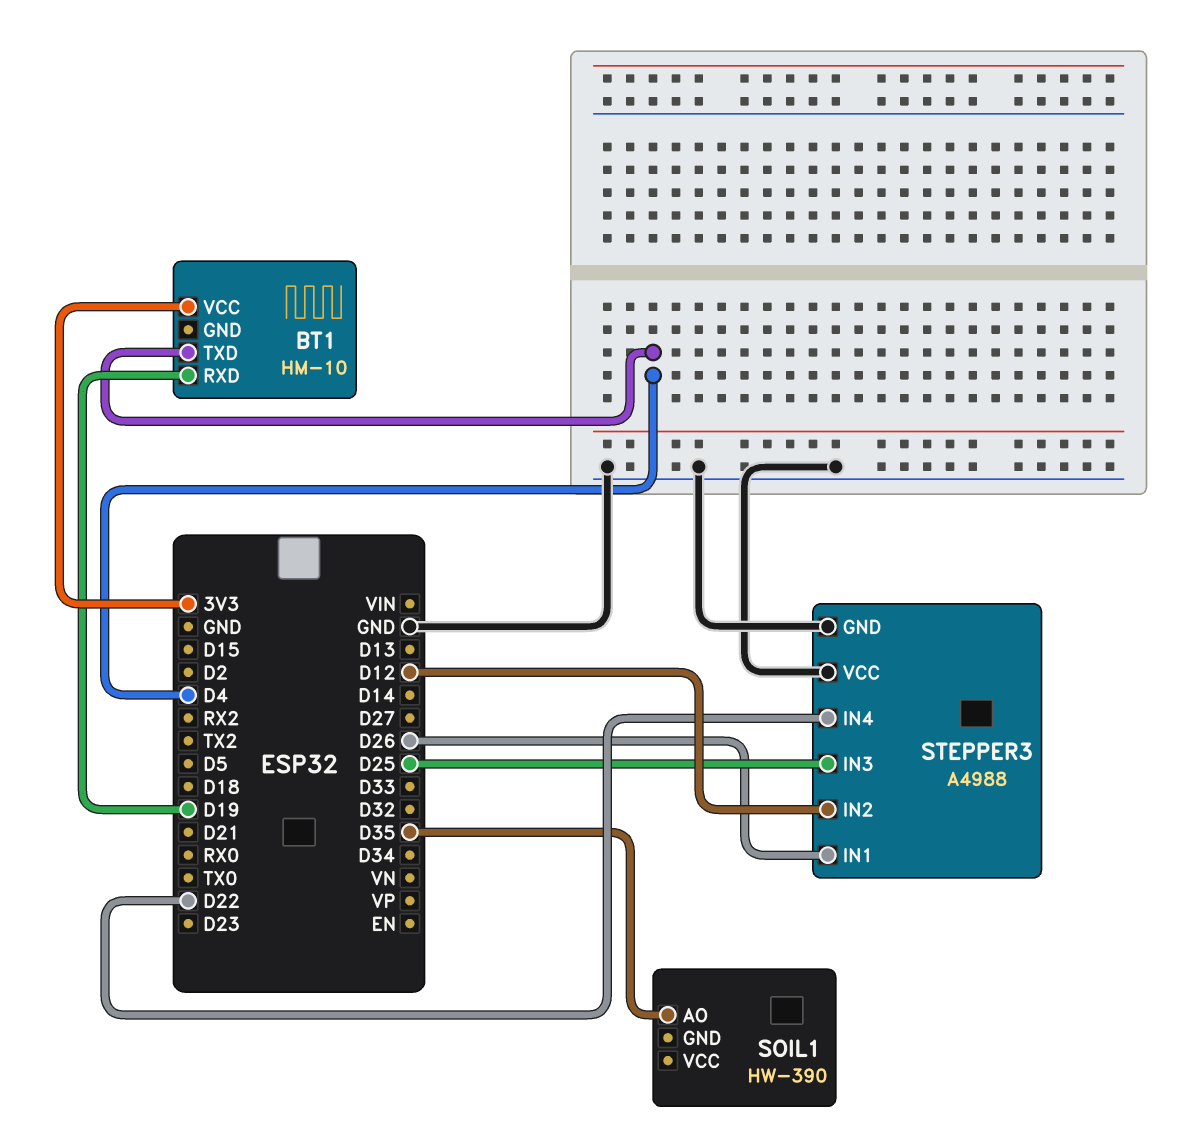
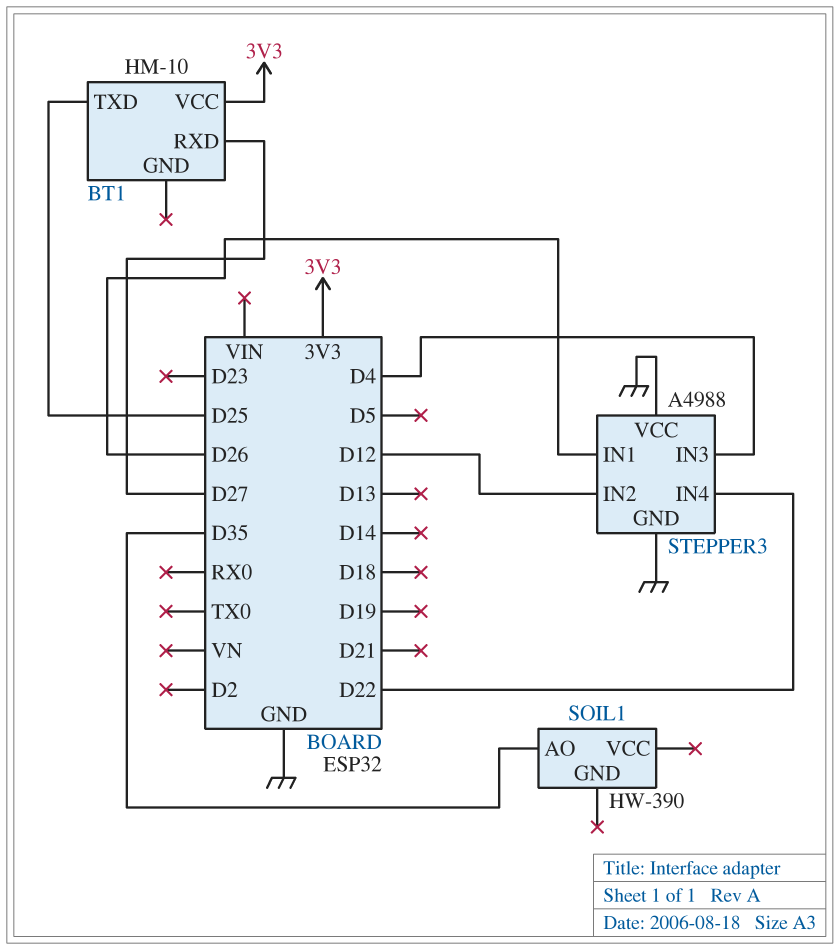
BT1 pin RXD: D19 -> D27
BT1 pin TXD: D4 -> D25
STEPPER3 pin IN3: D25 -> D4

